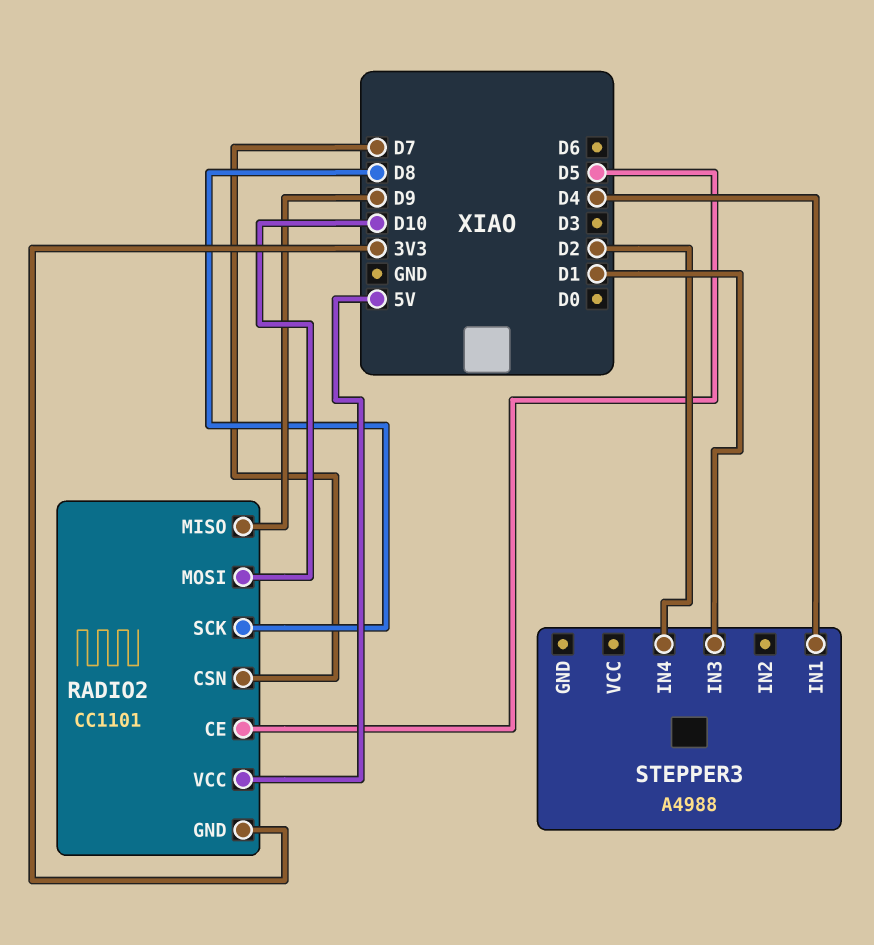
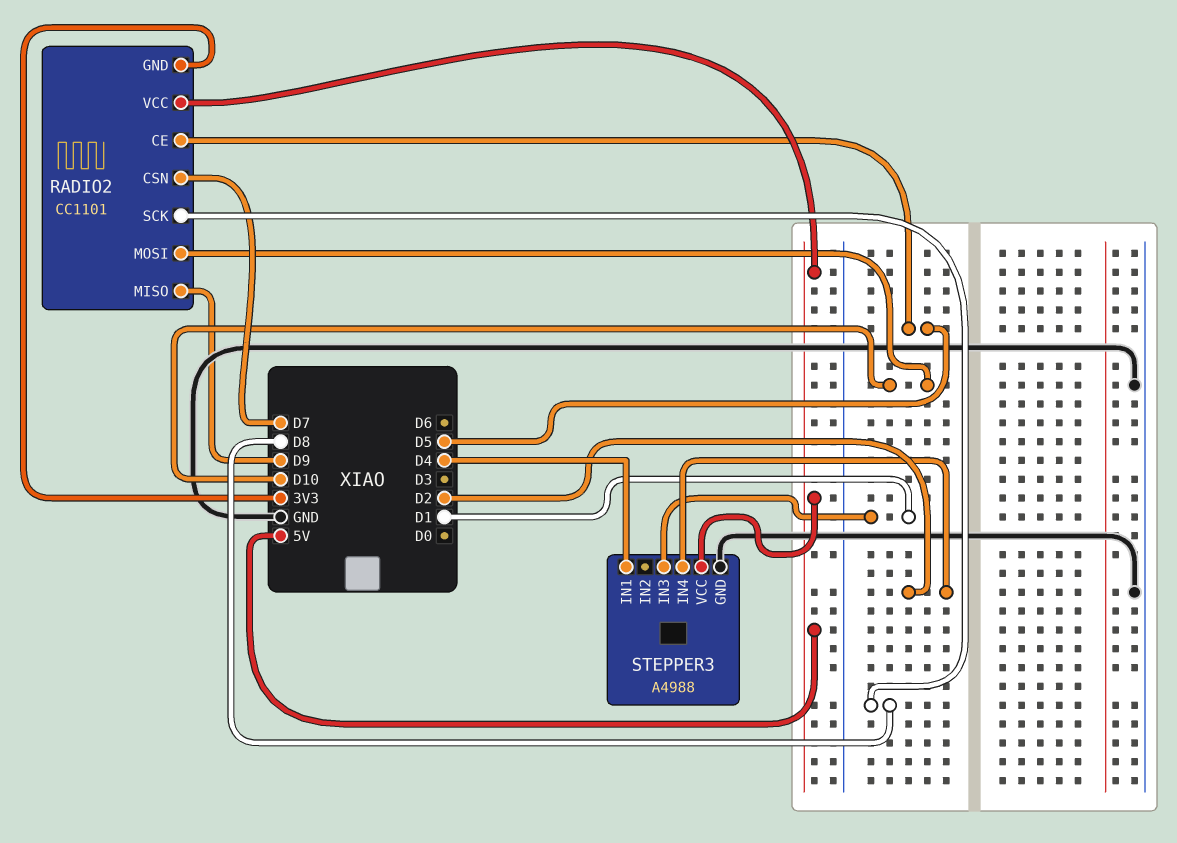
STEPPER3 pin GND: none -> GND
STEPPER3 pin VCC: none -> 5V

